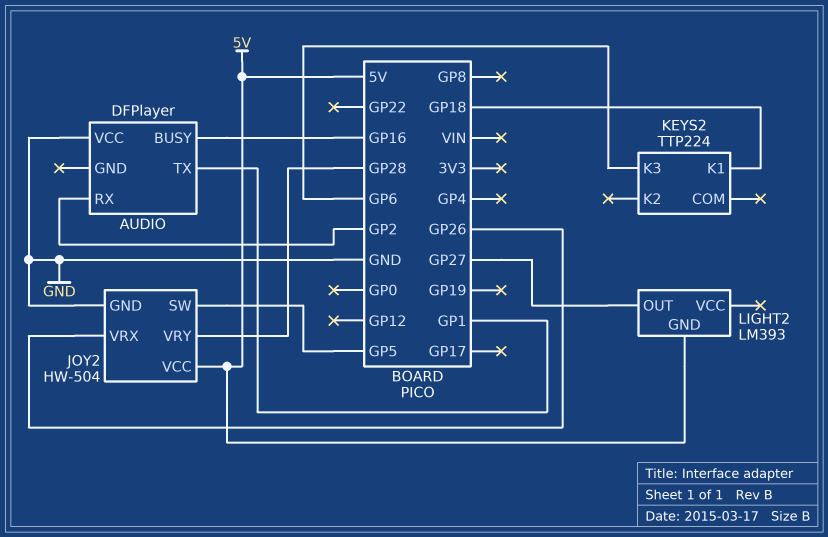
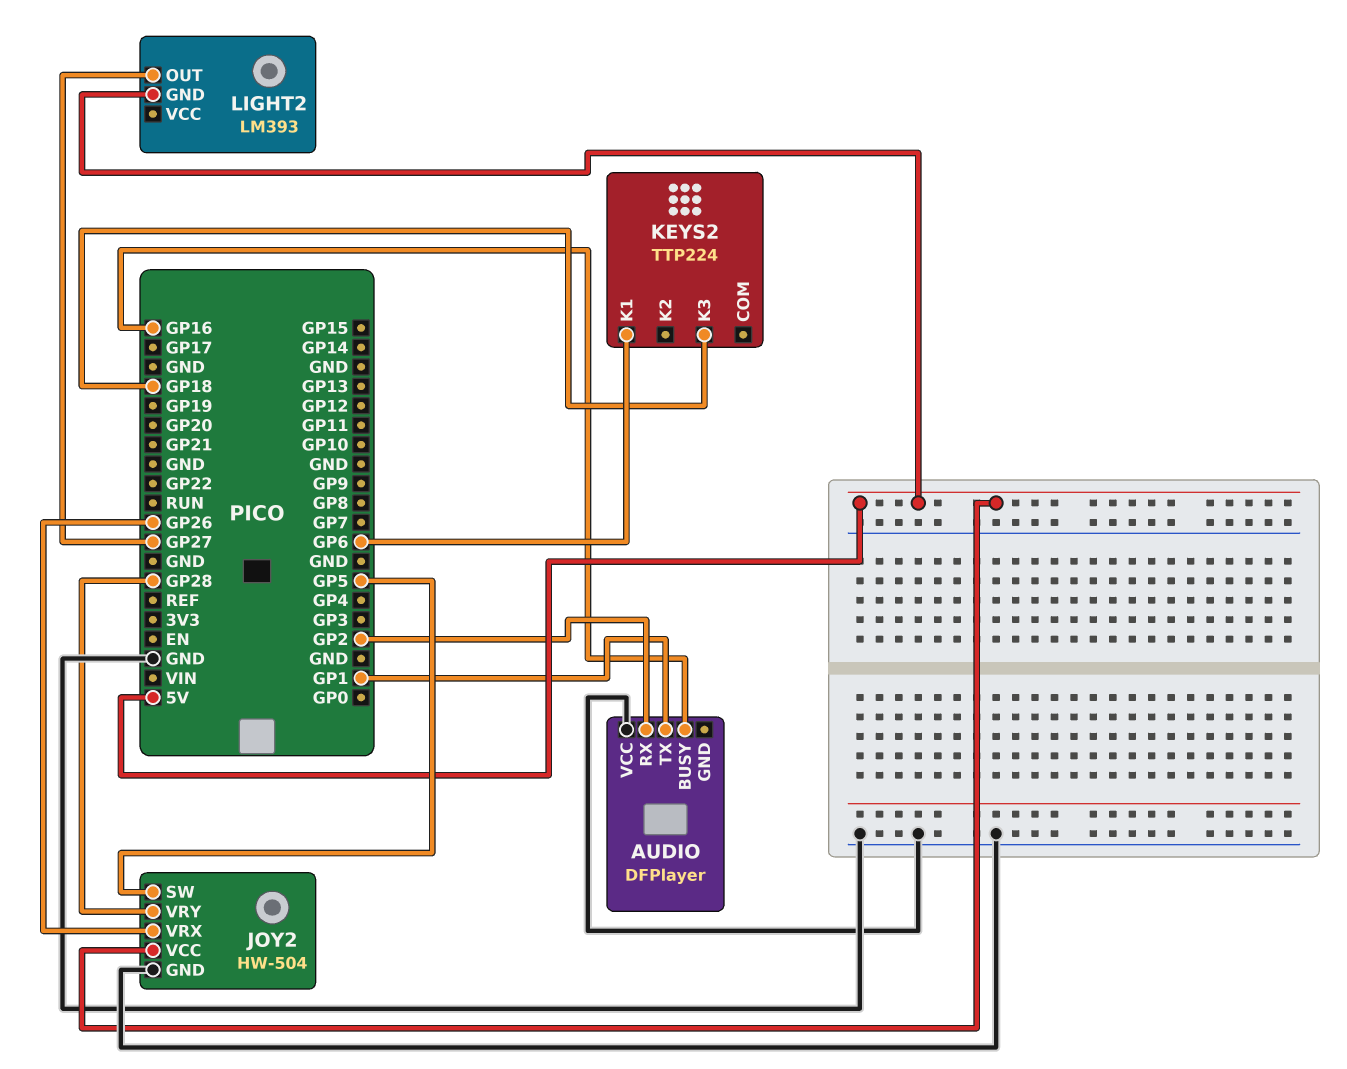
KEYS2 pin K1: GP18 -> GP6
KEYS2 pin K3: GP6 -> GP18

